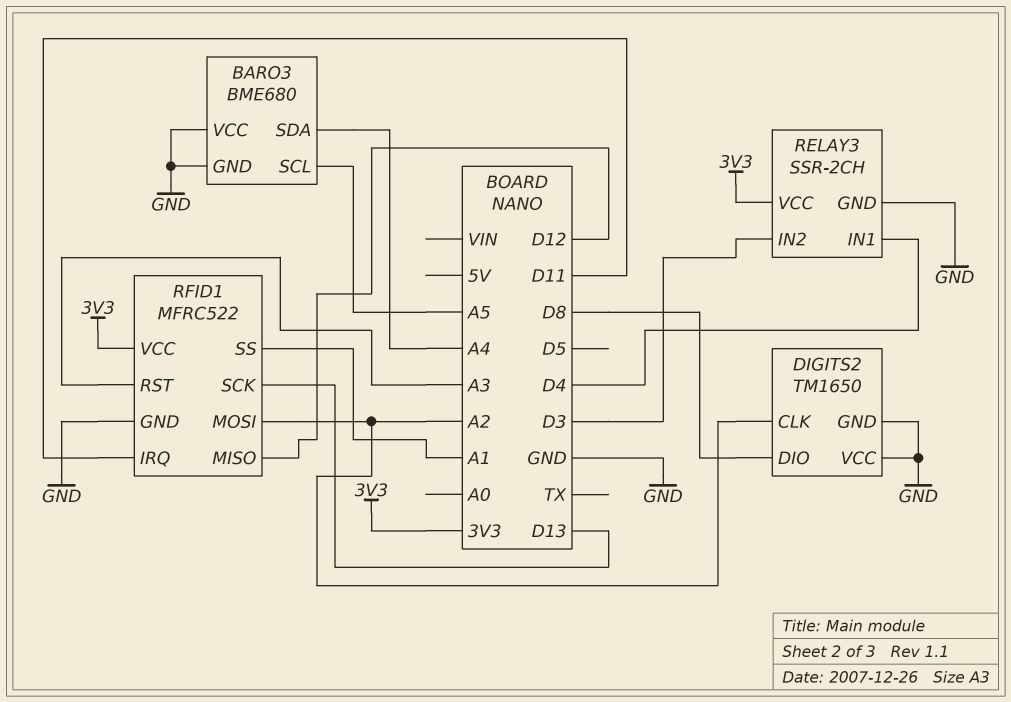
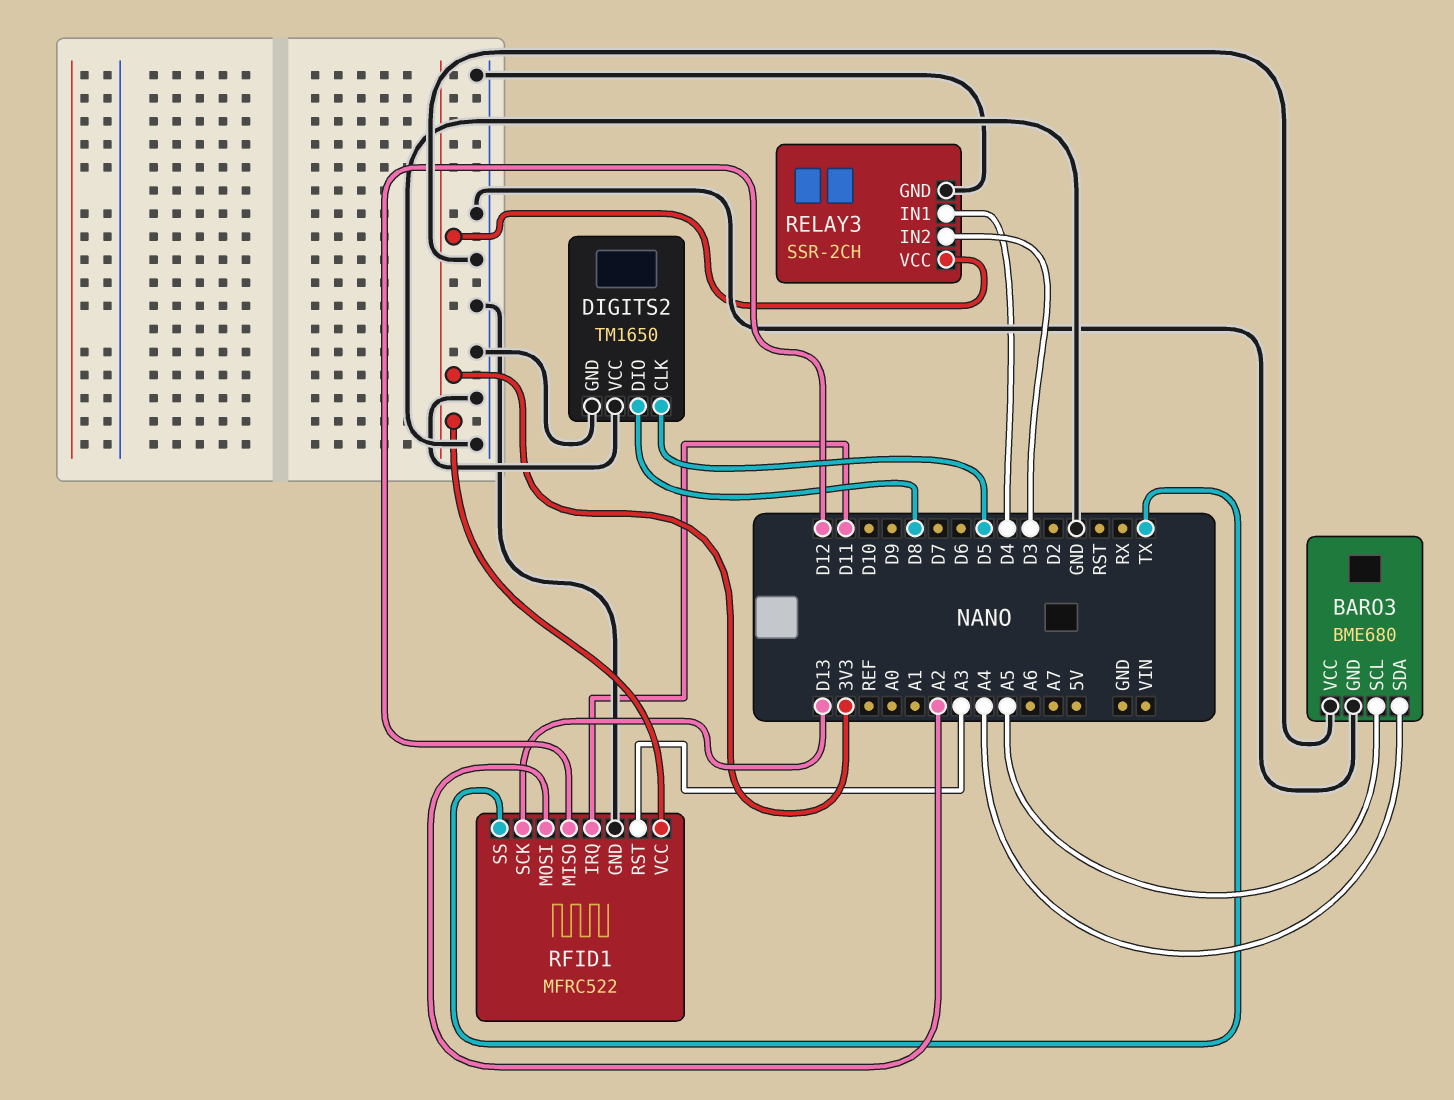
DIGITS2 pin CLK: A2 -> D5
RFID1 pin SS: A1 -> TX

